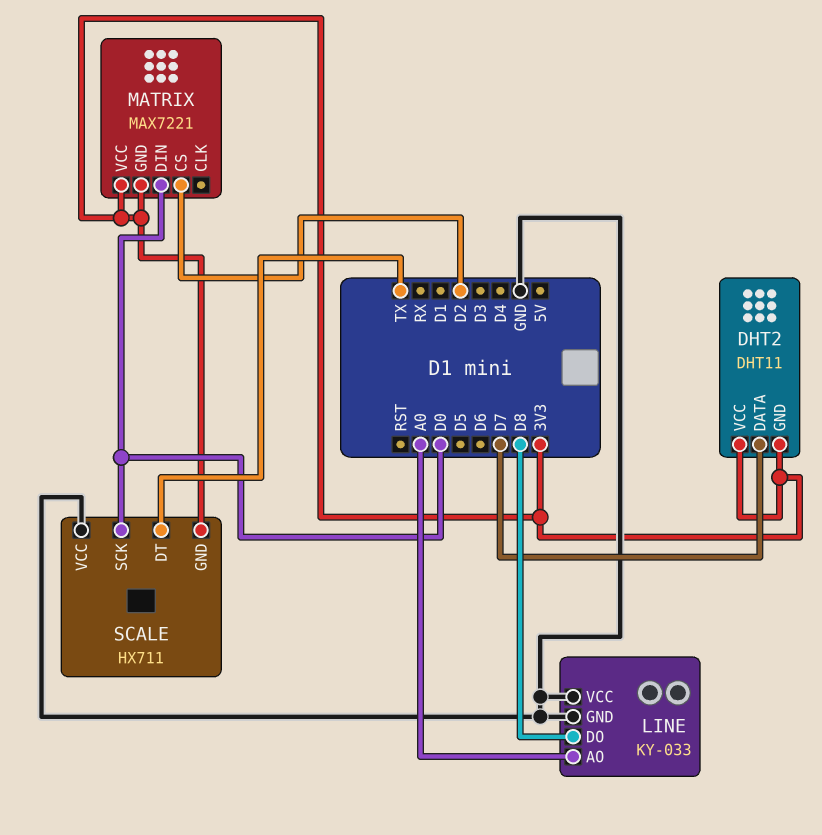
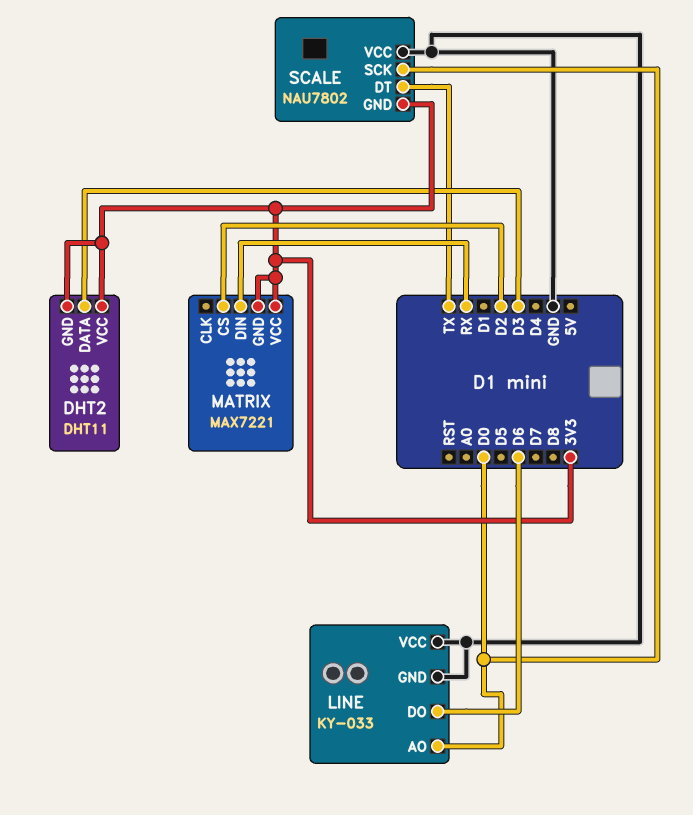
DHT2 pin DATA: D7 -> D3
LINE pin AO: A0 -> D0
LINE pin DO: D8 -> D6
MATRIX pin DIN: D0 -> RX
SCALE: HX711 -> NAU7802

